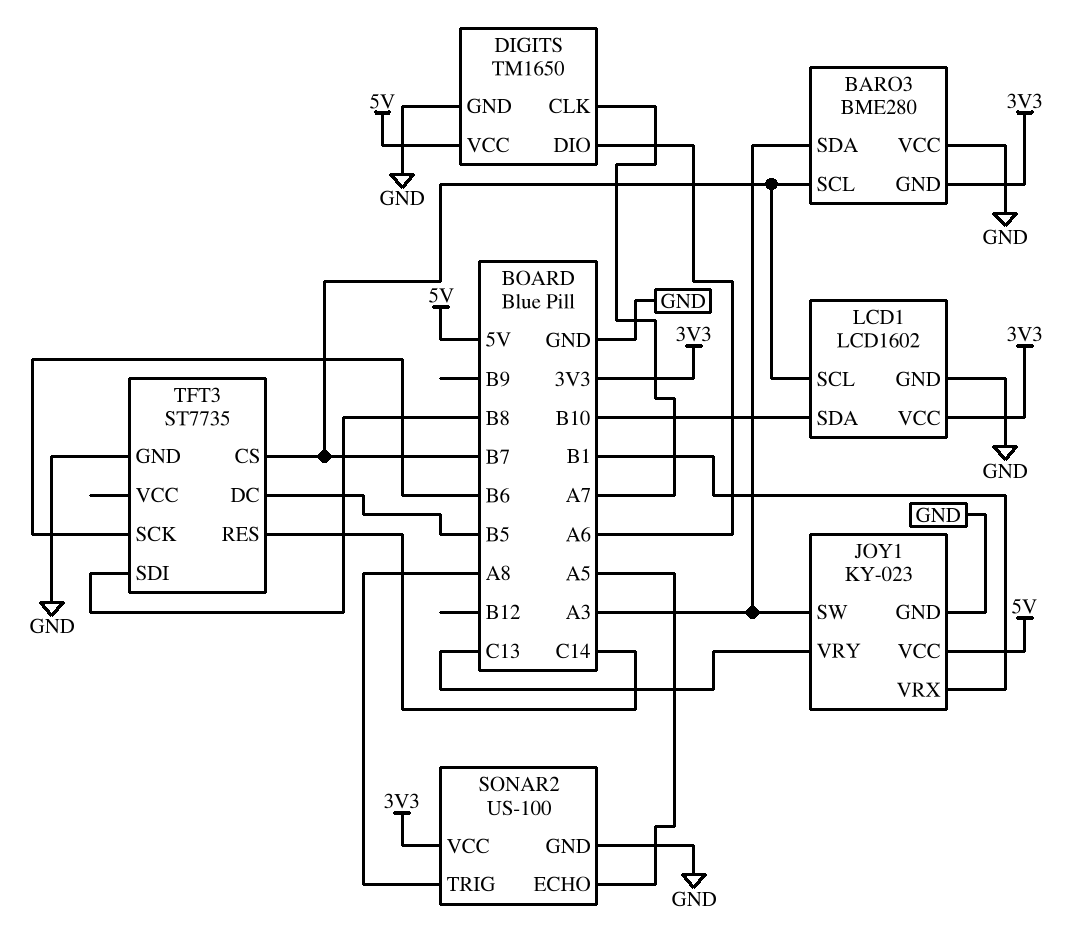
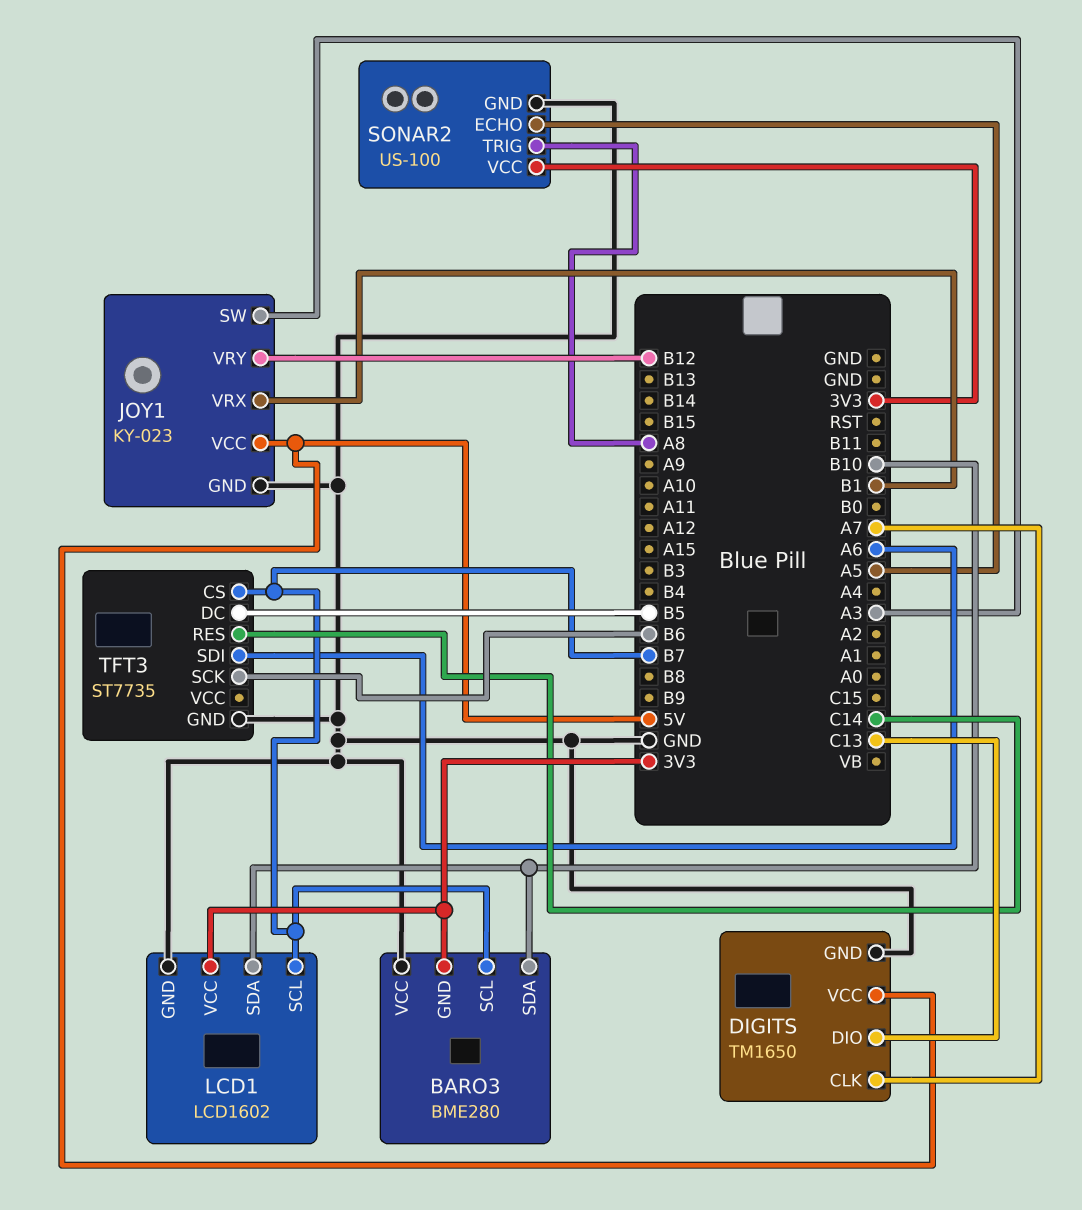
BARO3 pin SDA: A3 -> B10
DIGITS pin DIO: A6 -> C13
JOY1 pin VRY: C13 -> B12
TFT3 pin SDI: B8 -> A6

